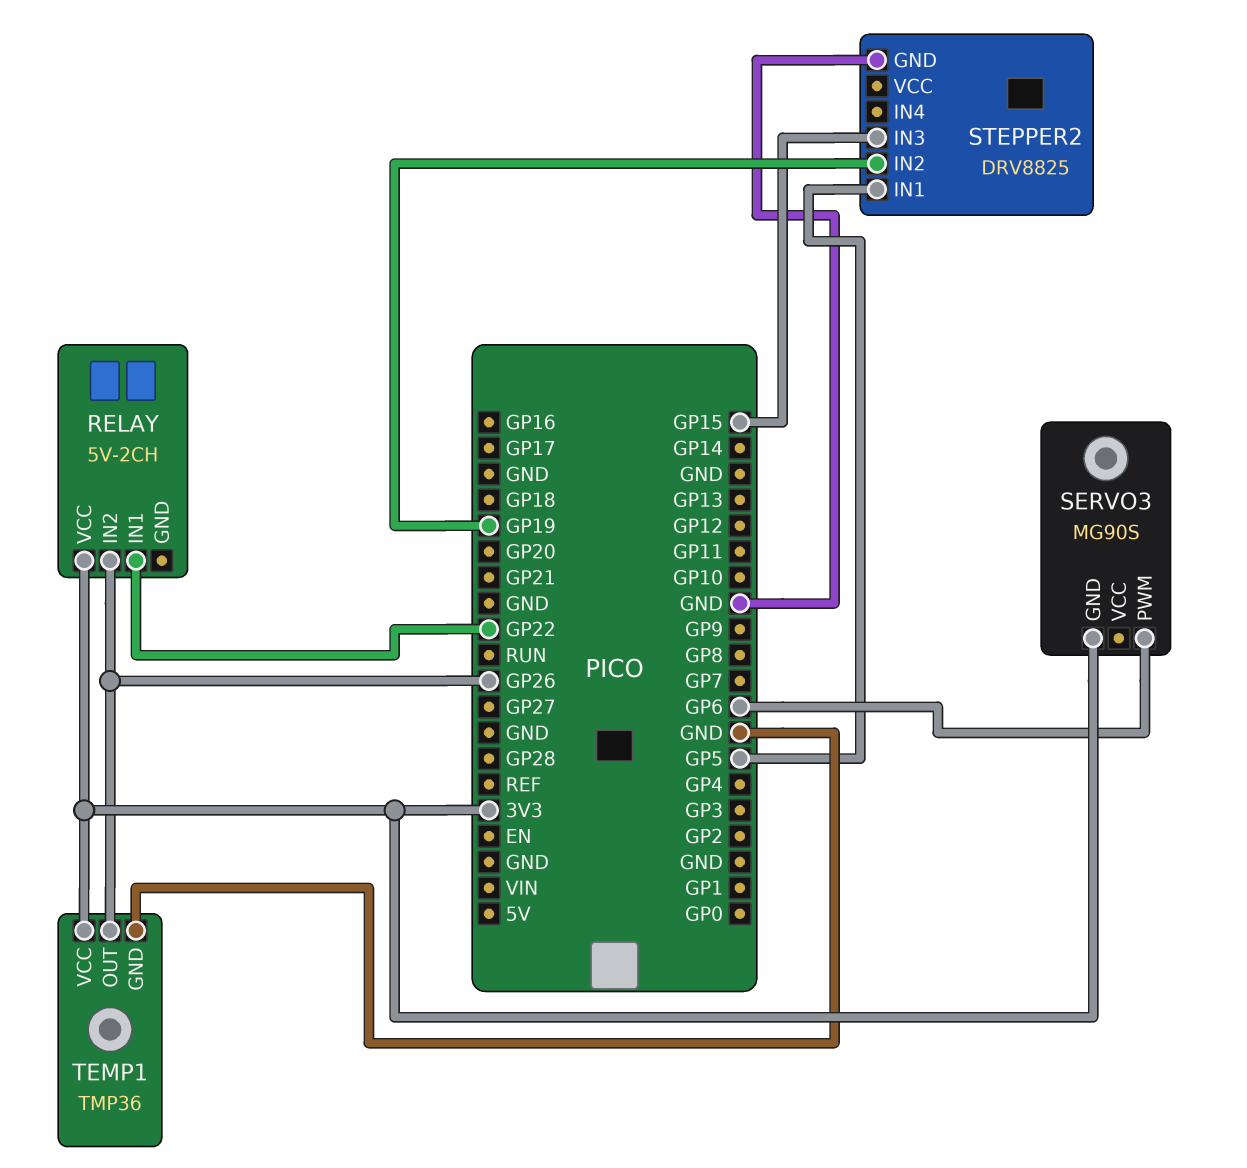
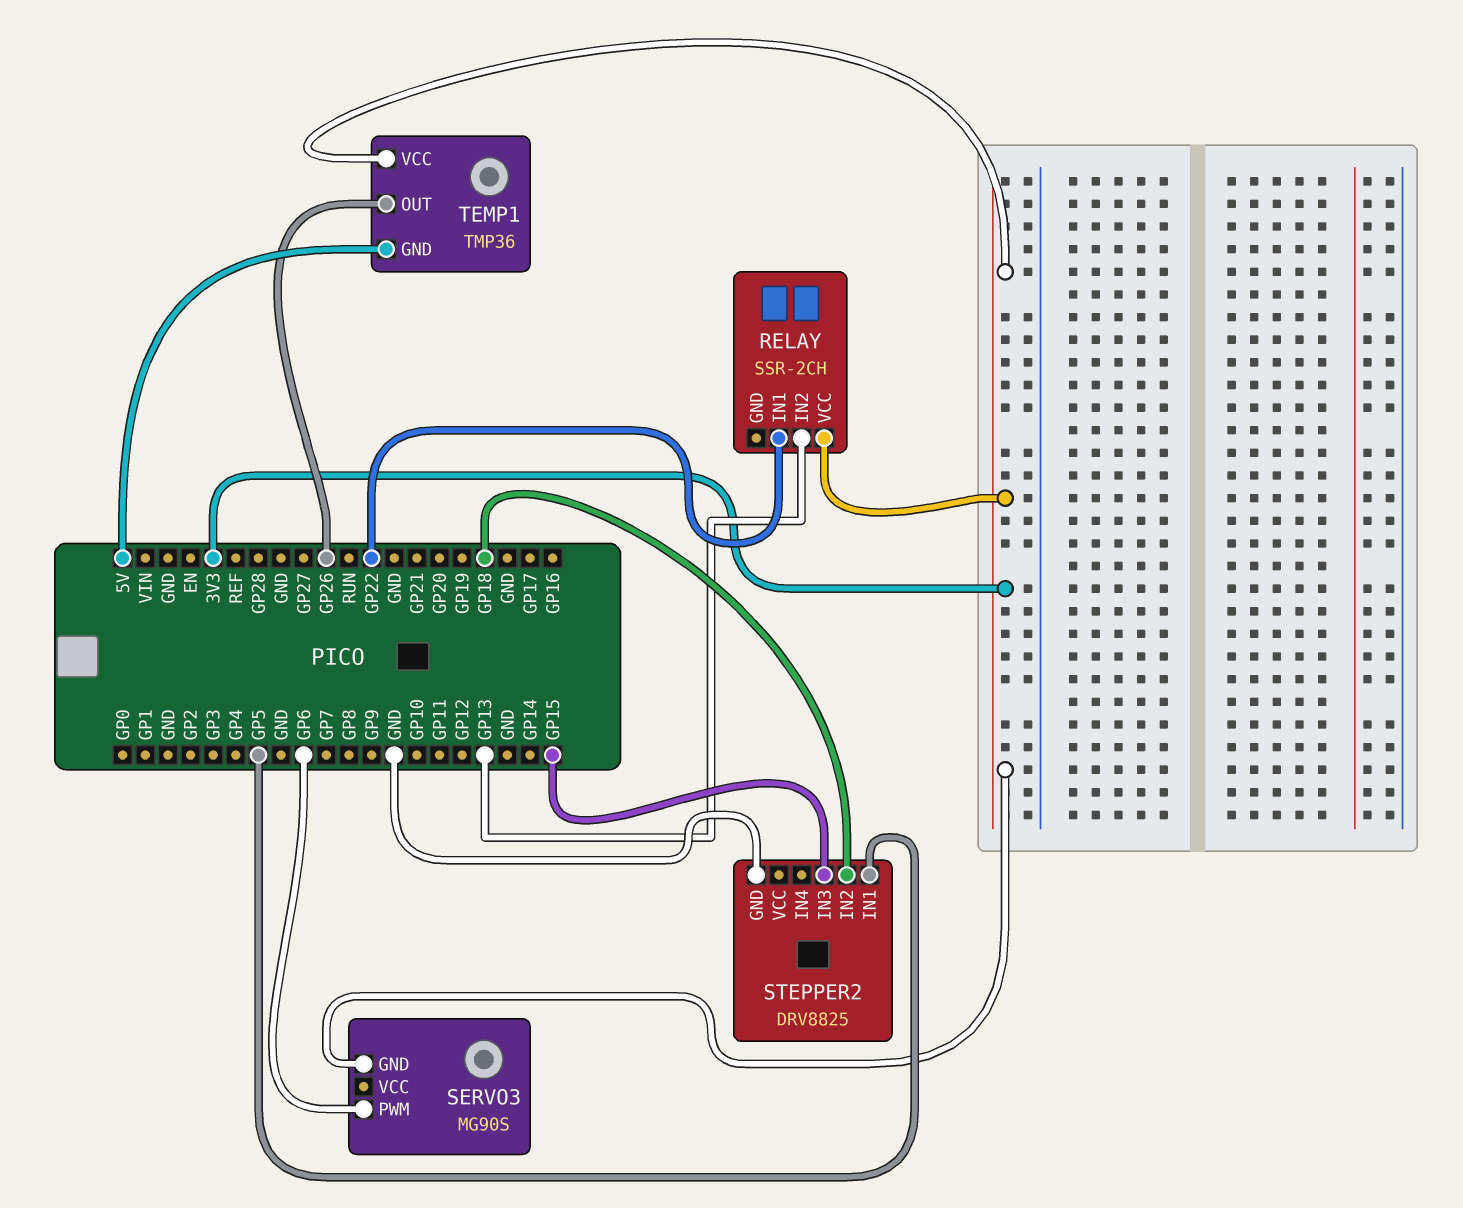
RELAY: 5V-2CH -> SSR-2CH
RELAY pin IN2: GP26 -> GP13
STEPPER2 pin IN2: GP19 -> GP18
TEMP1 pin GND: GND -> 5V

